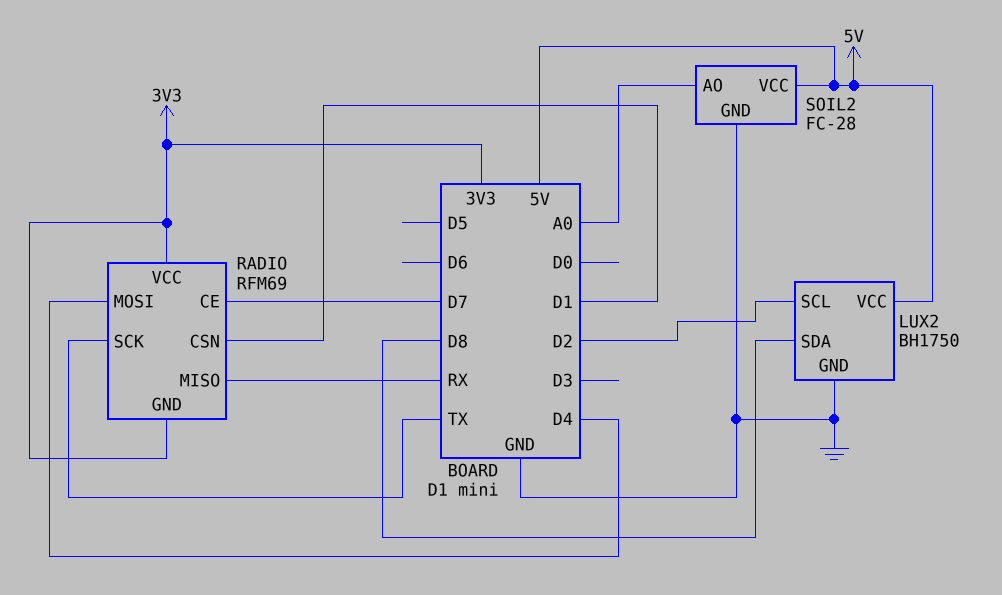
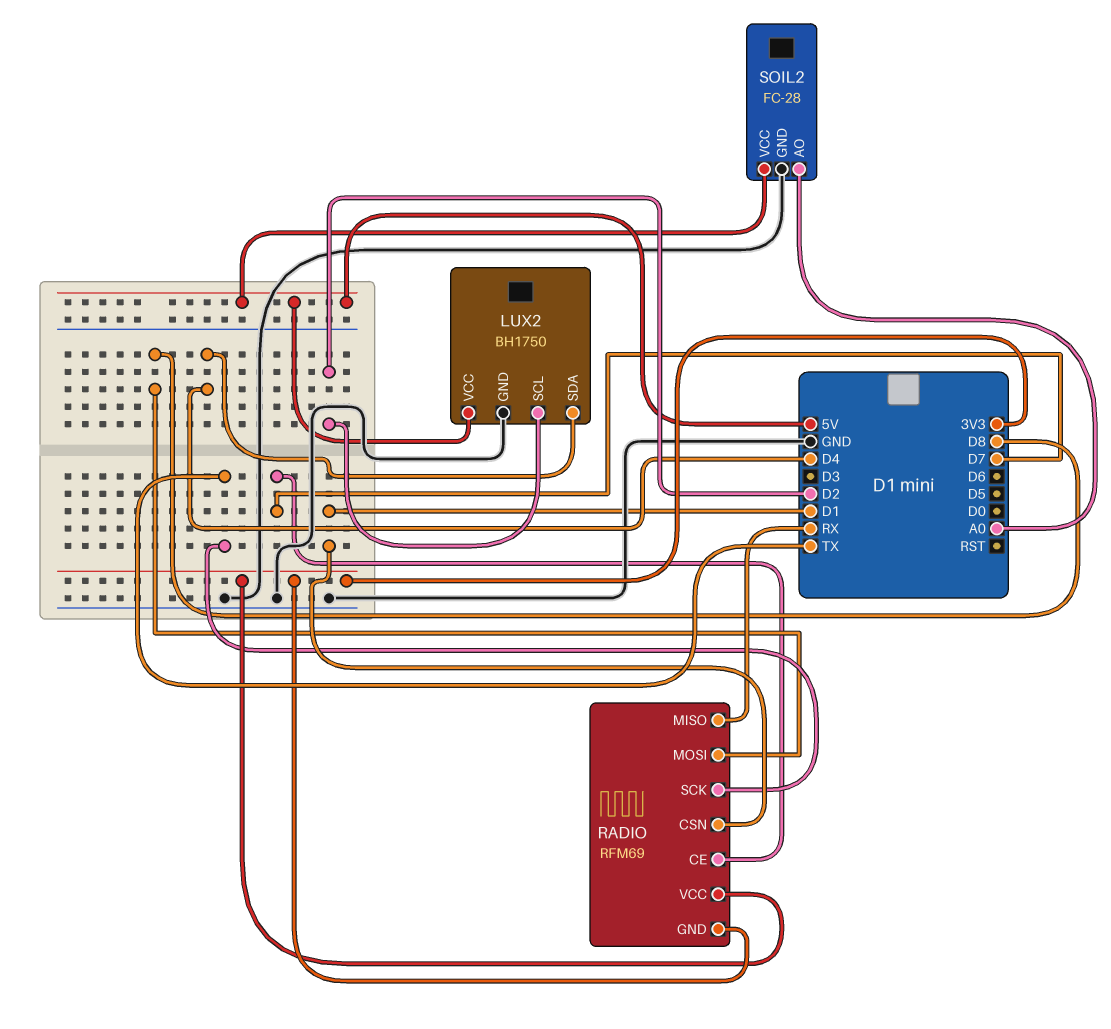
LUX2 pin SDA: D8 -> D4
RADIO pin MOSI: D4 -> D8

